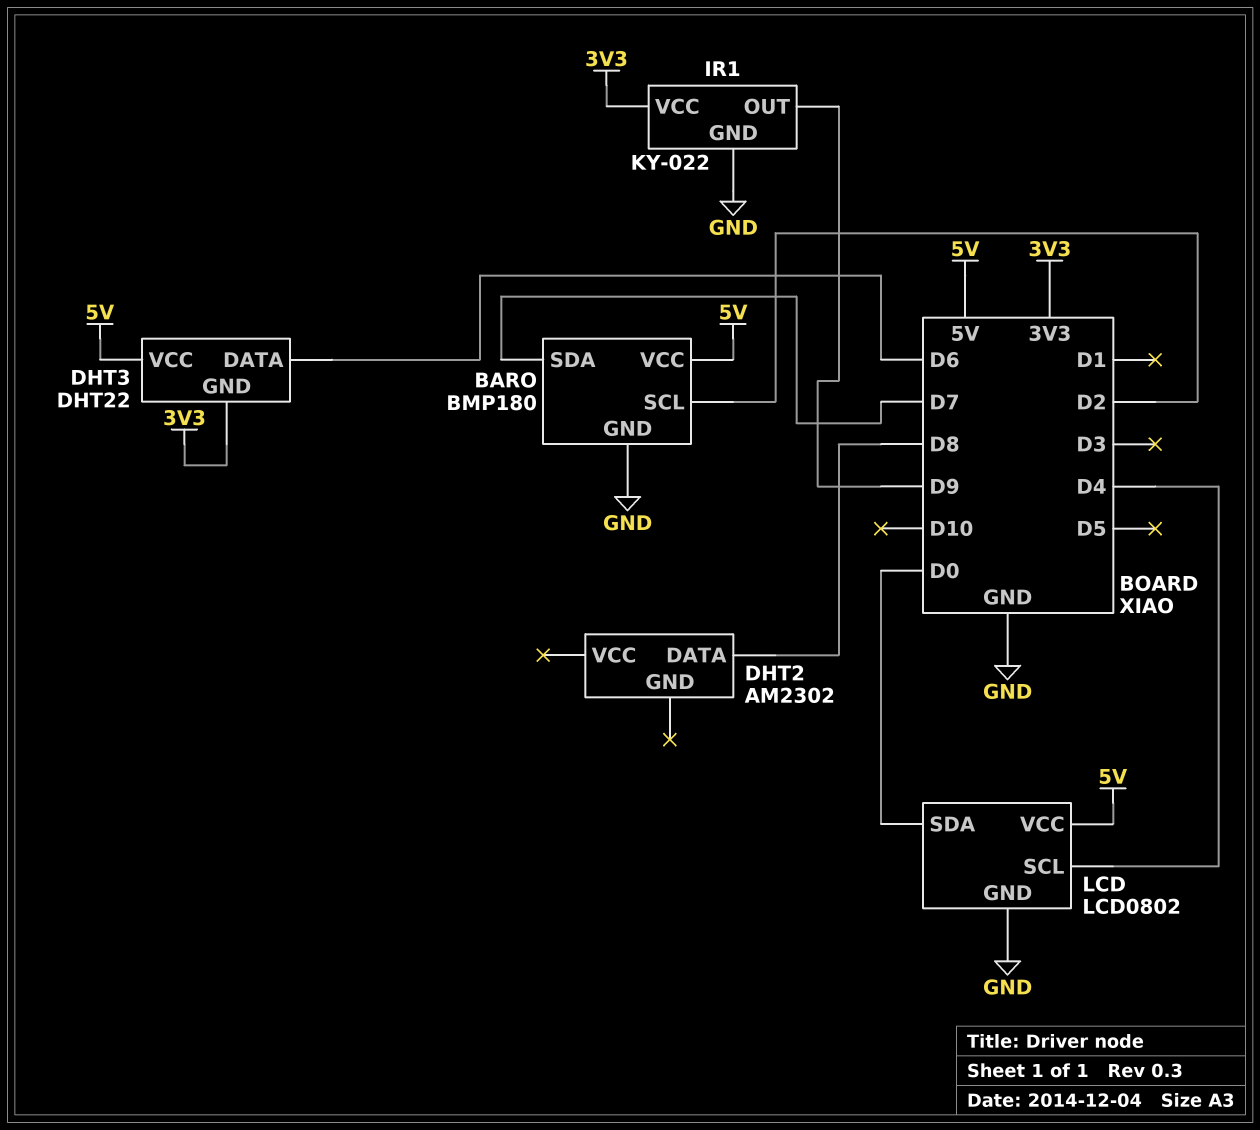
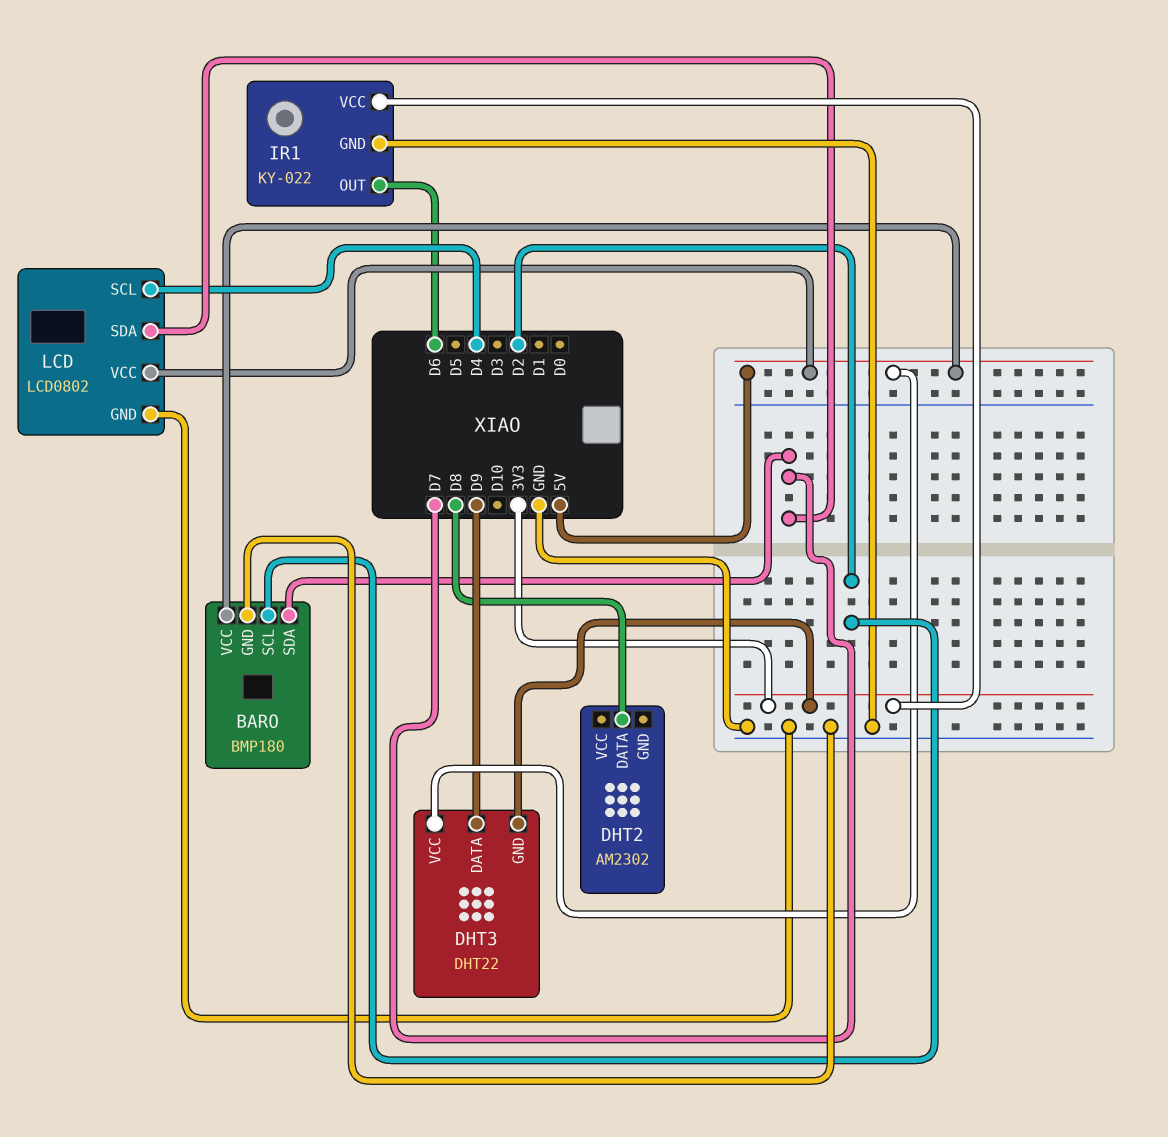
DHT3 pin DATA: D6 -> D9
IR1 pin OUT: D9 -> D6
LCD pin SDA: D0 -> D7

